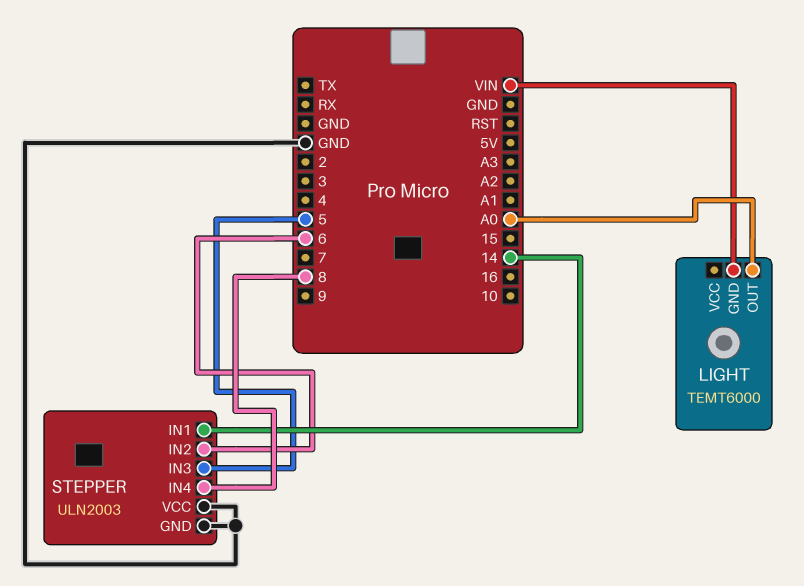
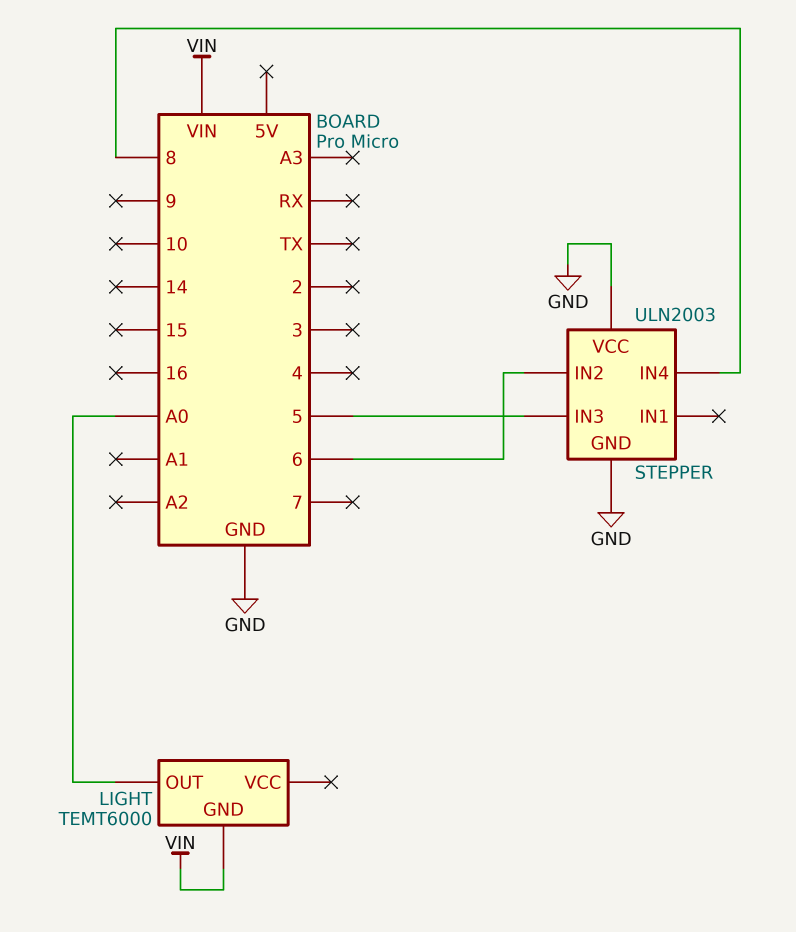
STEPPER pin IN1: 14 -> none

